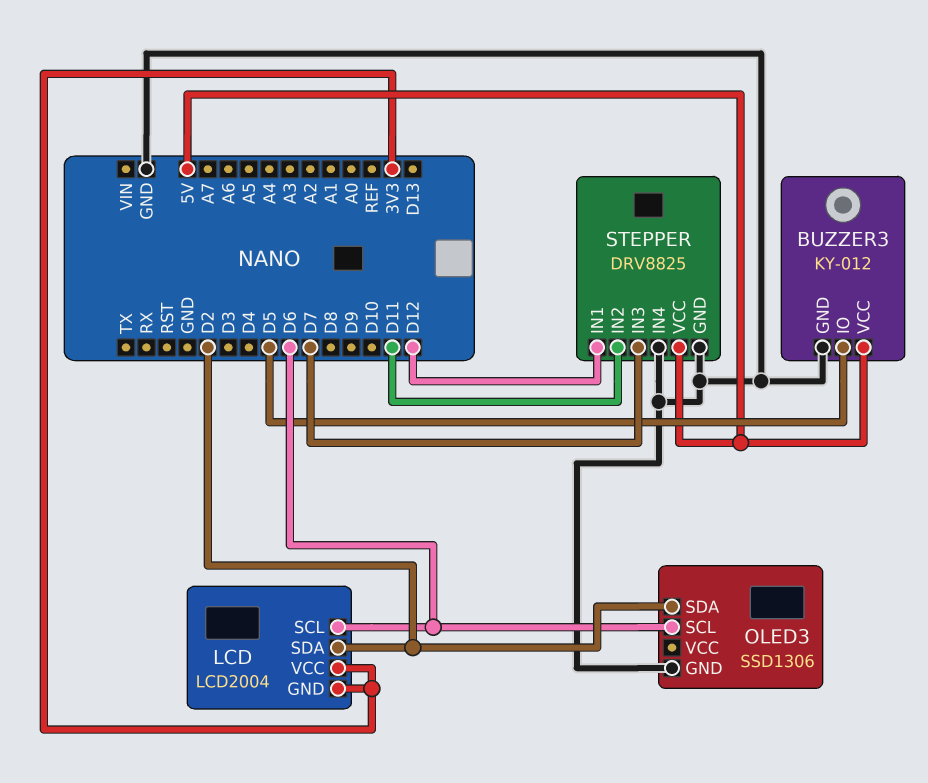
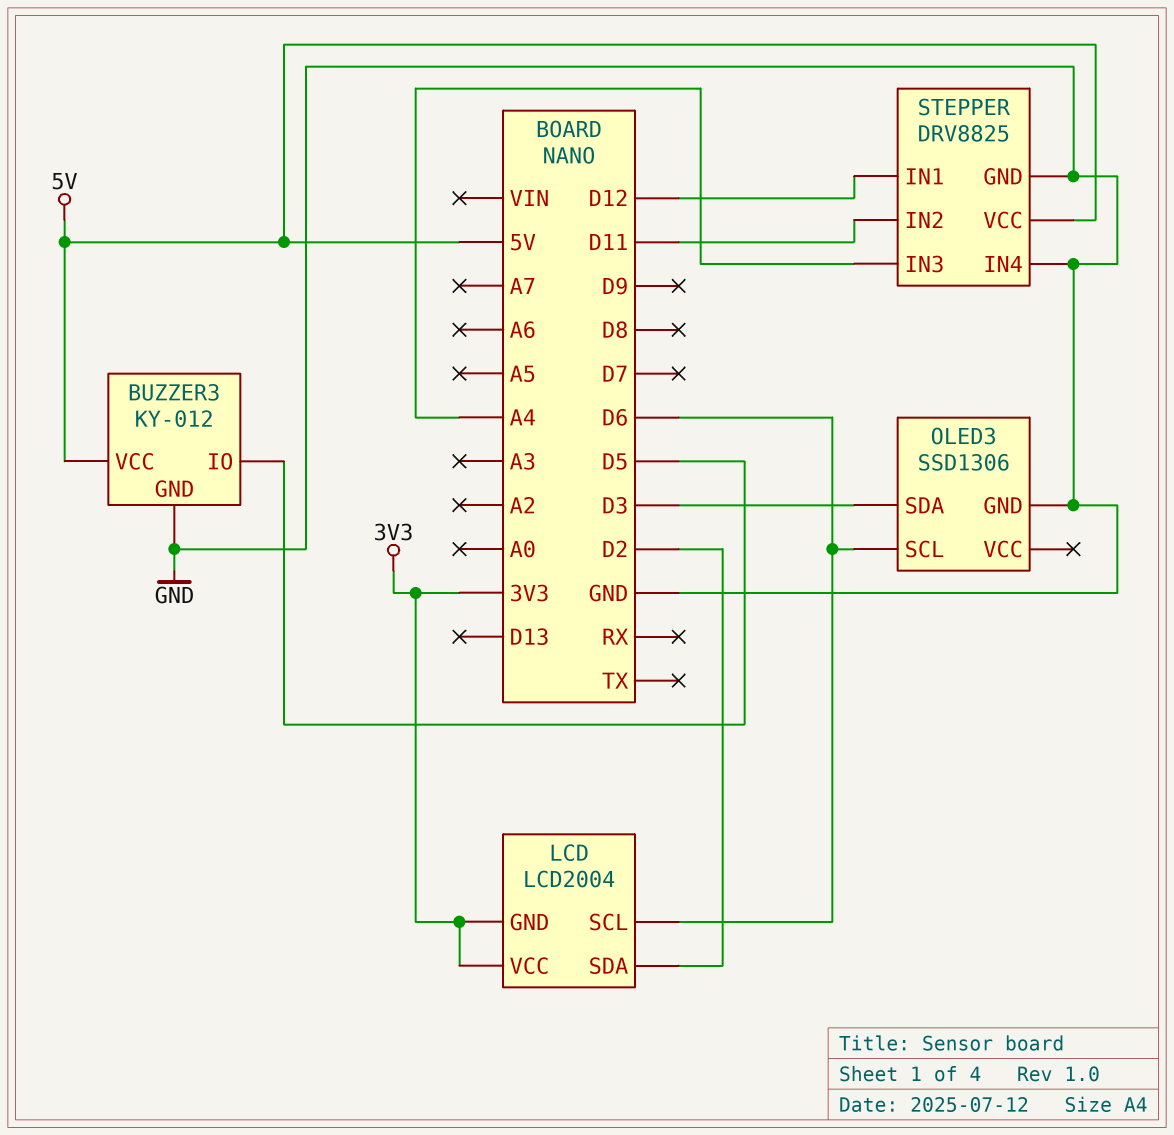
OLED3 pin SDA: D2 -> D3
STEPPER pin IN3: D7 -> A4

